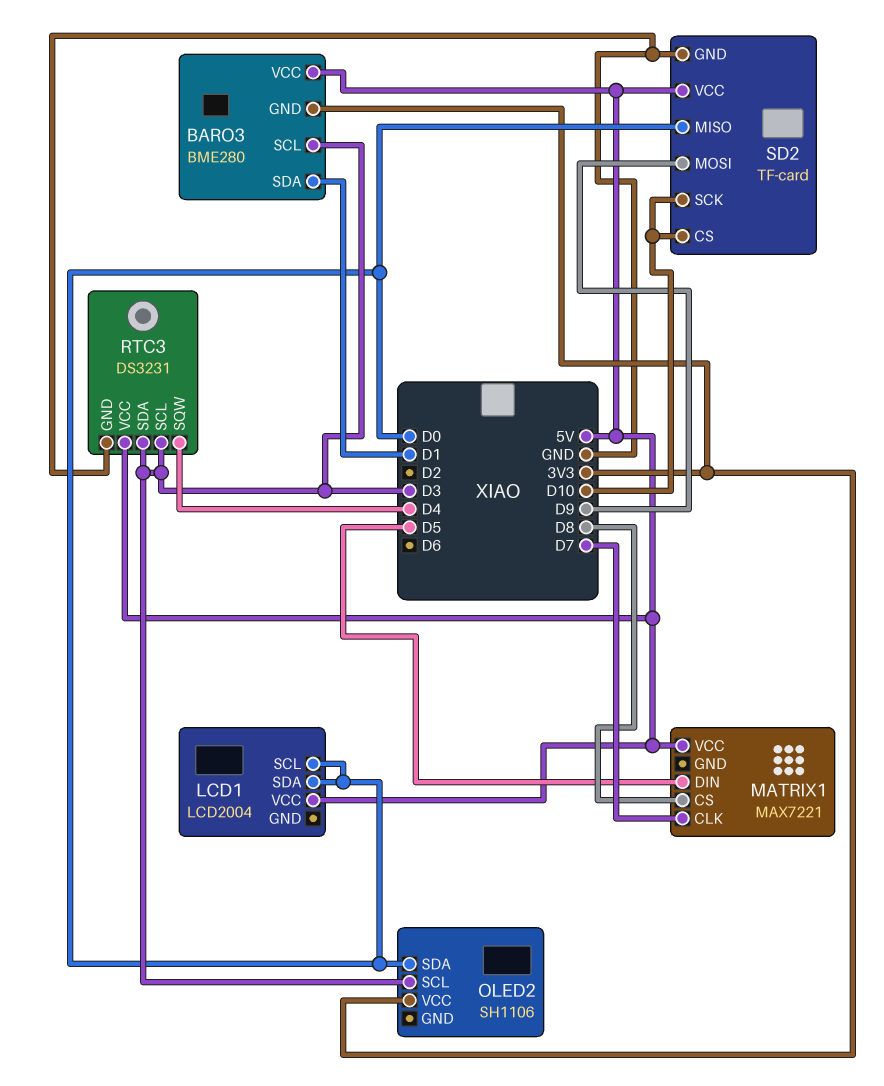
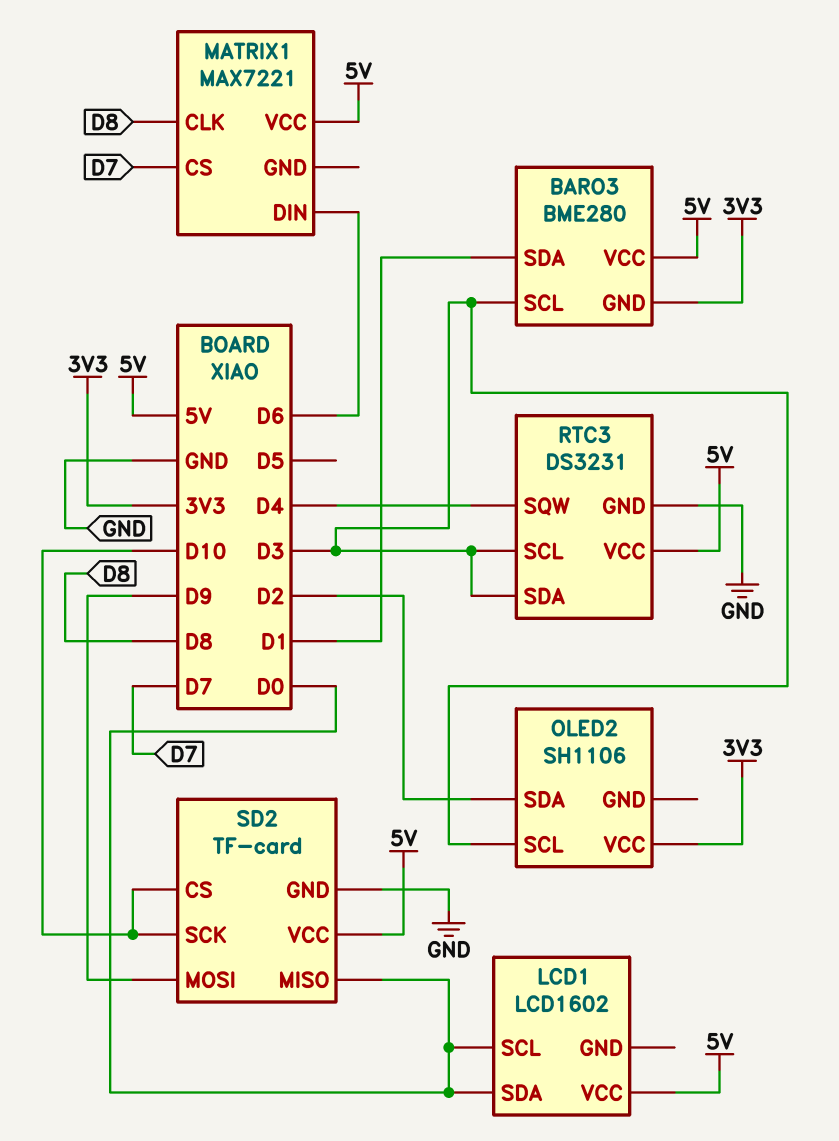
LCD1: LCD2004 -> LCD1602
MATRIX1 pin CLK: D7 -> D8
MATRIX1 pin CS: D8 -> D7
MATRIX1 pin DIN: D5 -> D6
OLED2 pin SDA: D0 -> D2

